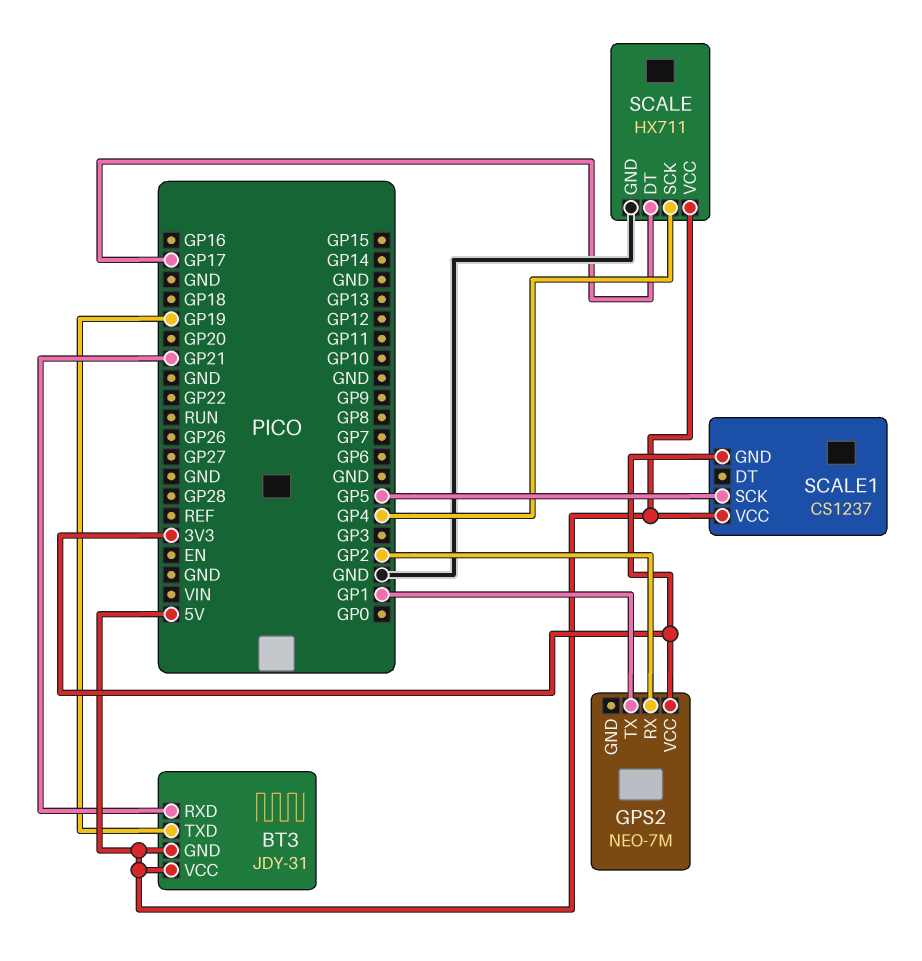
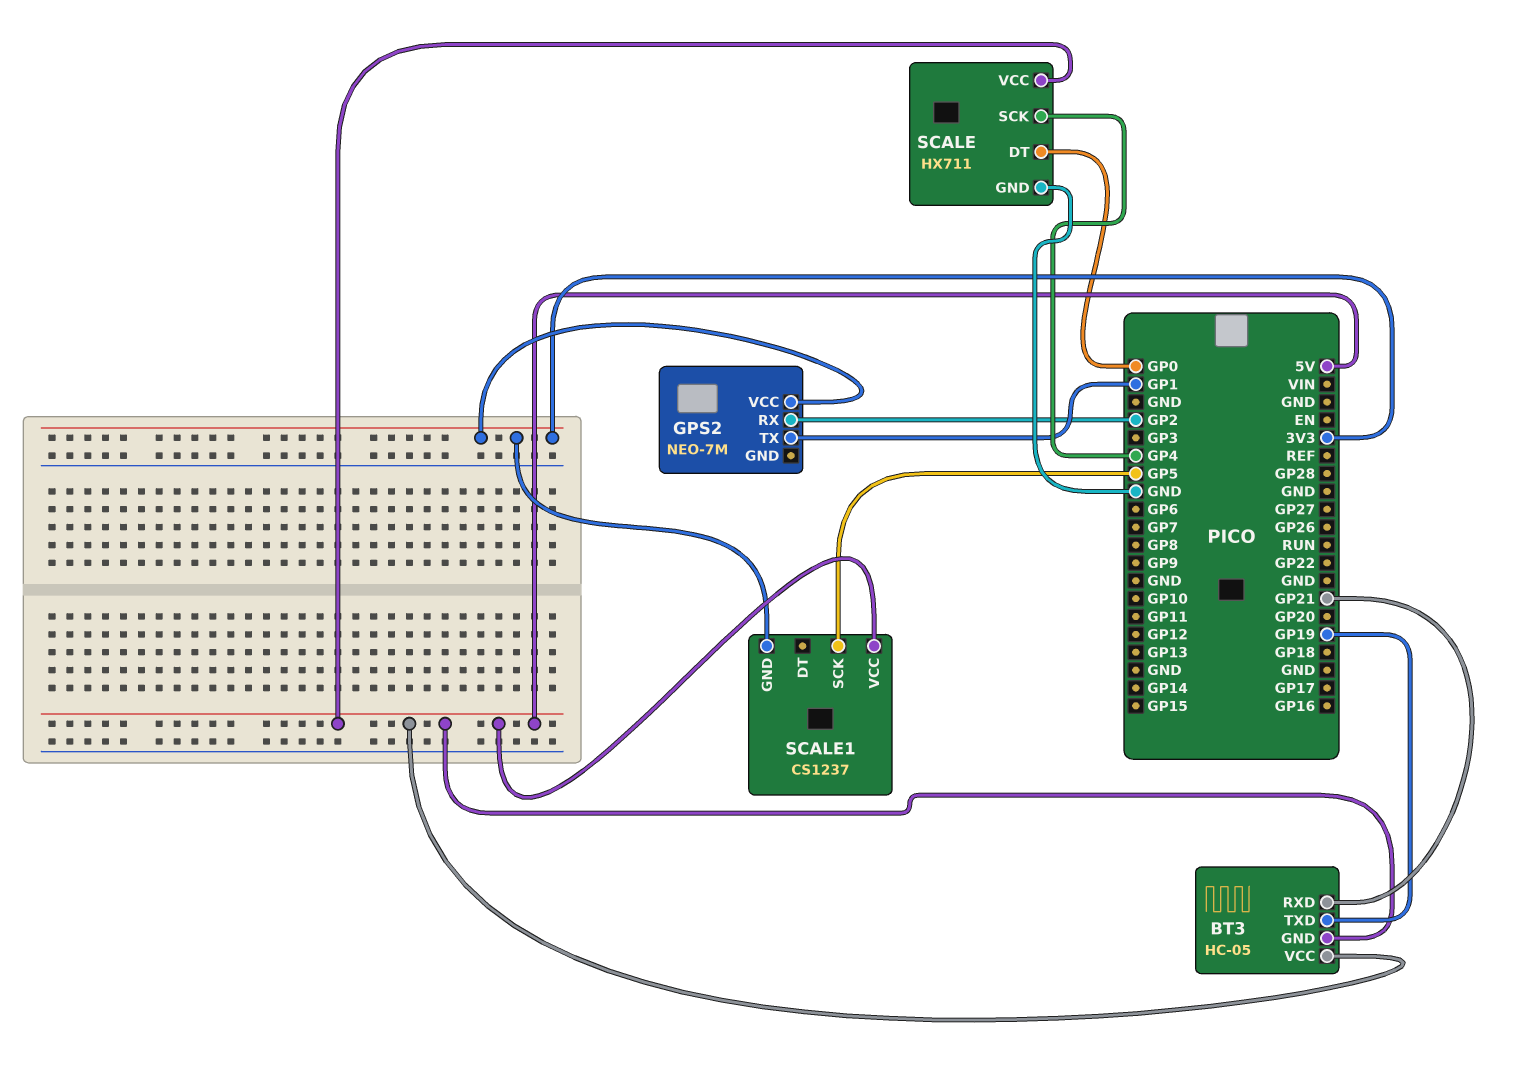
BT3: JDY-31 -> HC-05
SCALE pin DT: GP17 -> GP0

